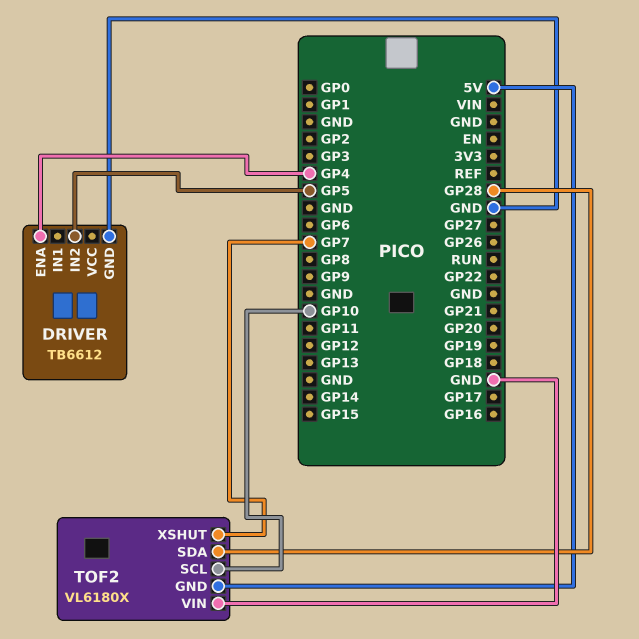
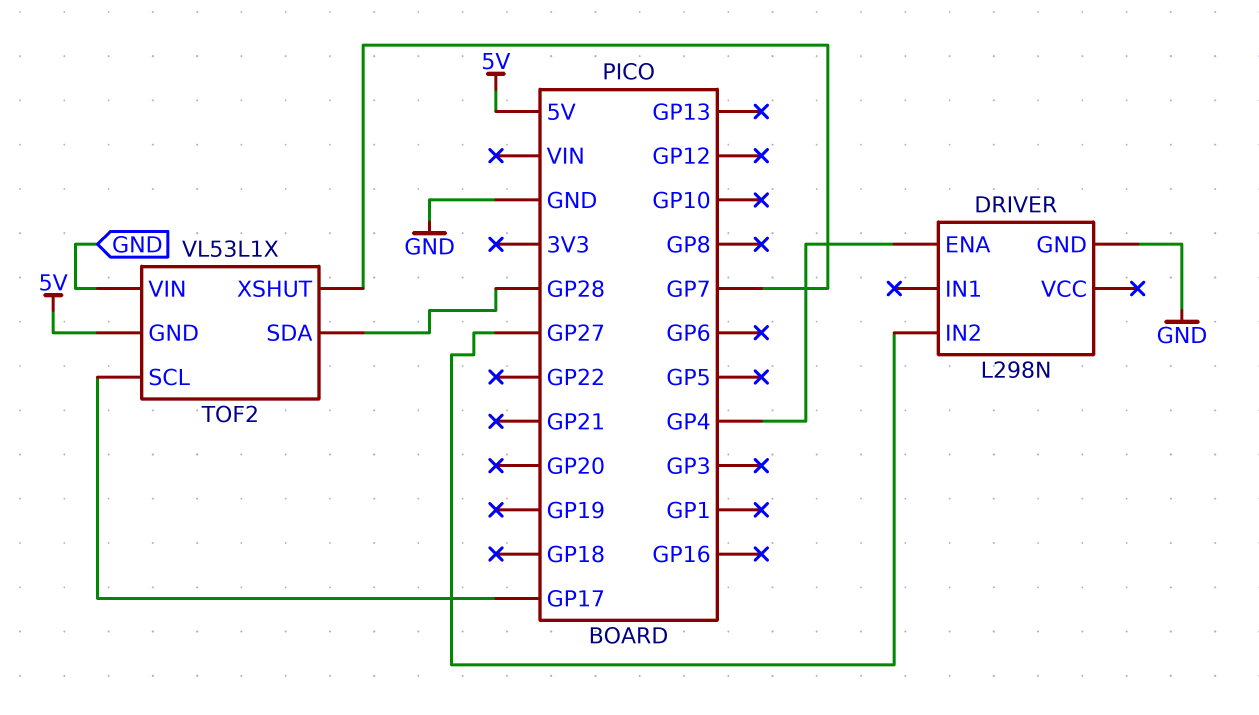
DRIVER: TB6612 -> L298N
DRIVER pin IN2: GP5 -> GP27
TOF2: VL6180X -> VL53L1X
TOF2 pin SCL: GP10 -> GP17

